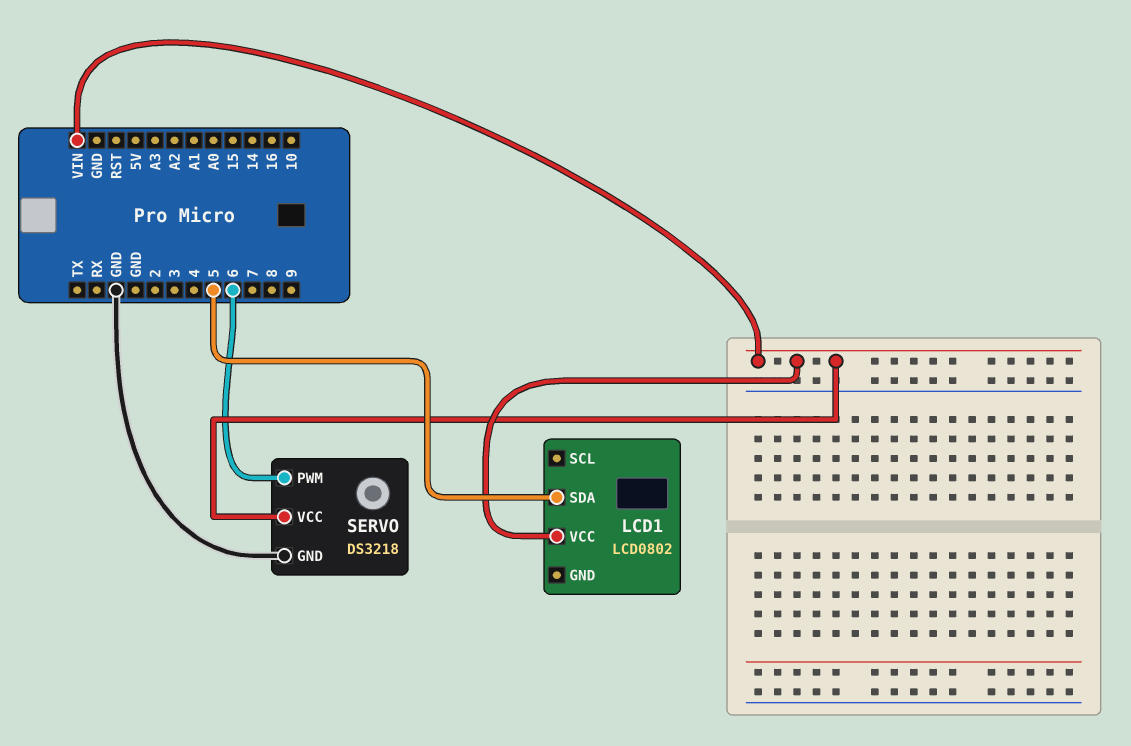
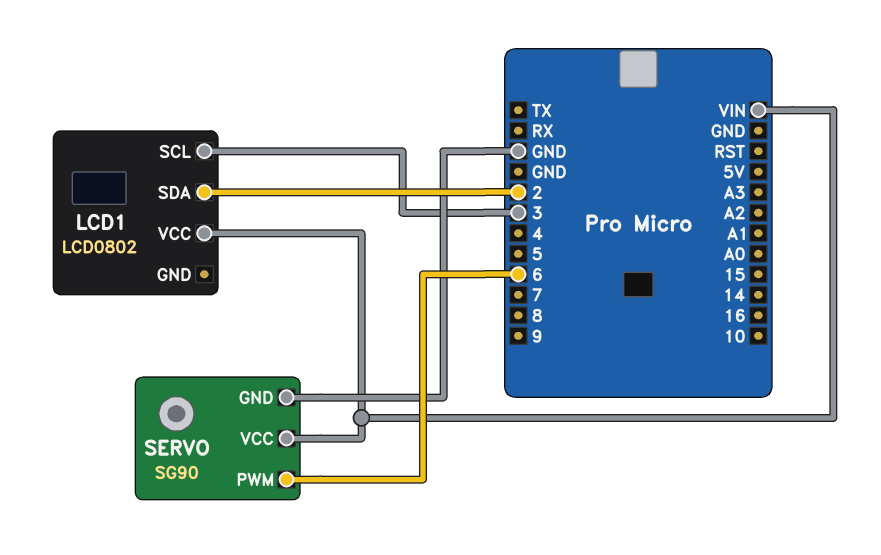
LCD1 pin SCL: none -> 3
LCD1 pin SDA: 5 -> 2
SERVO: DS3218 -> SG90

